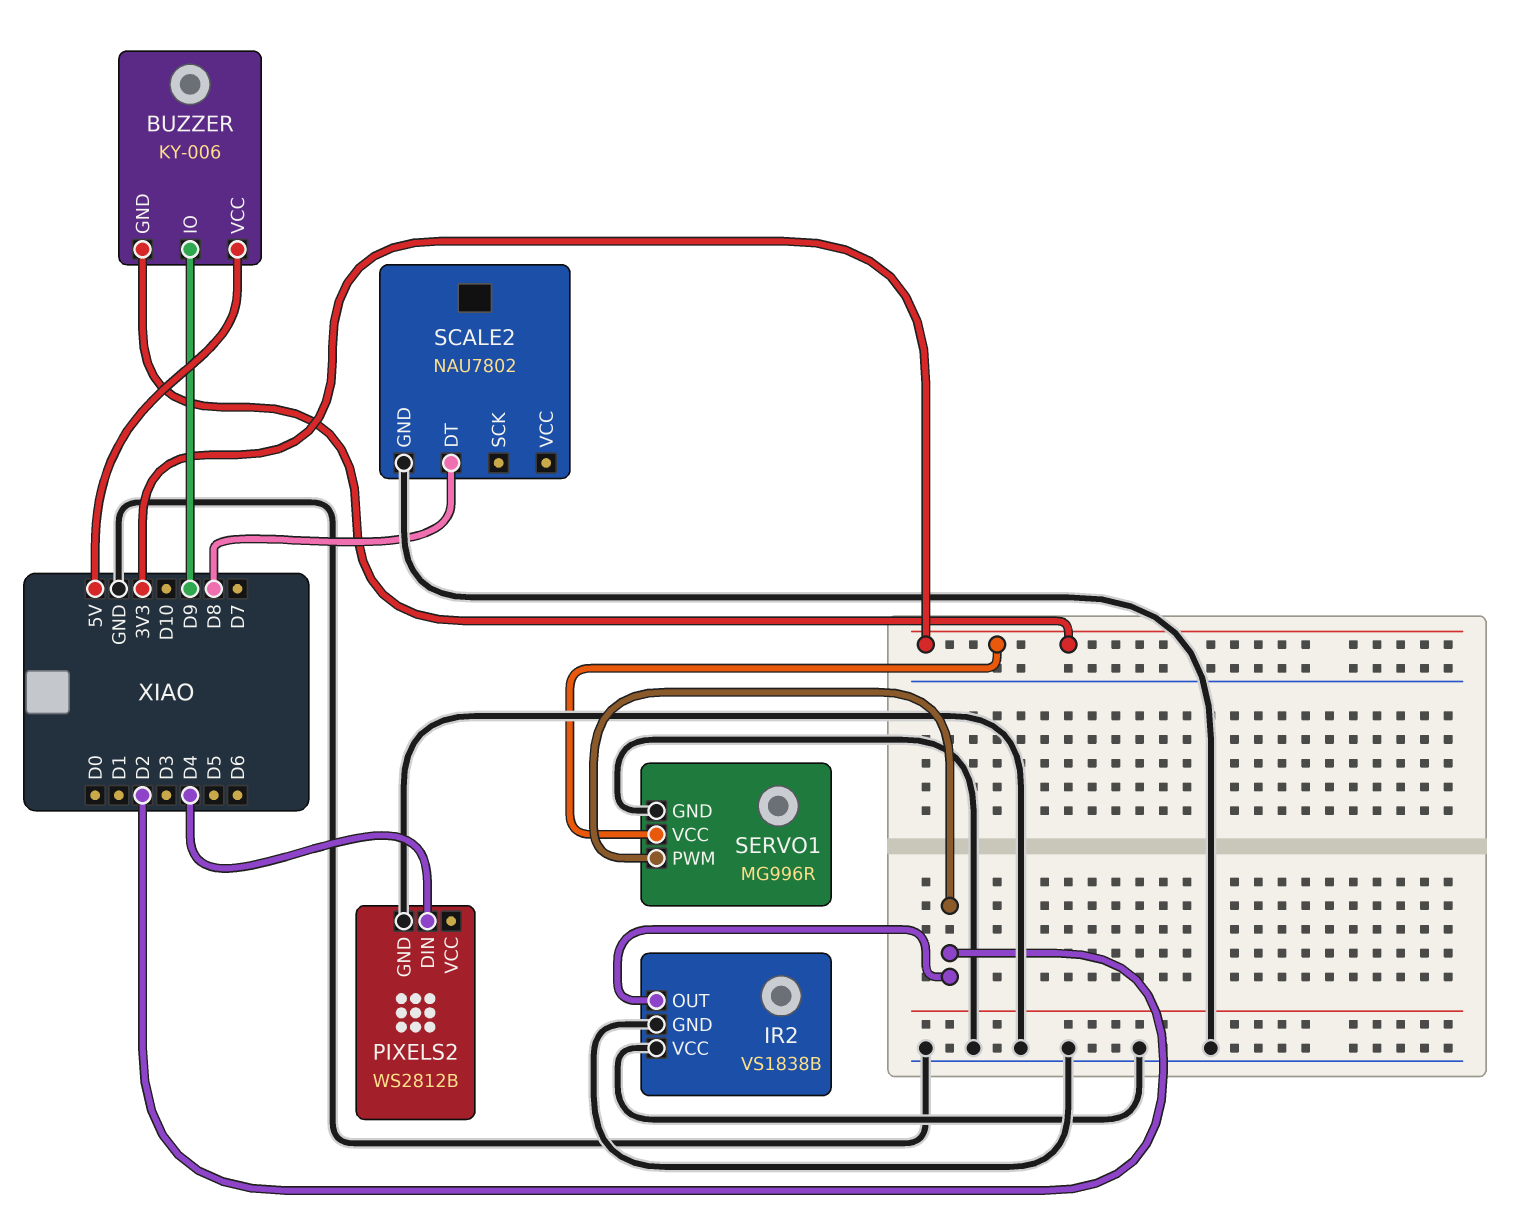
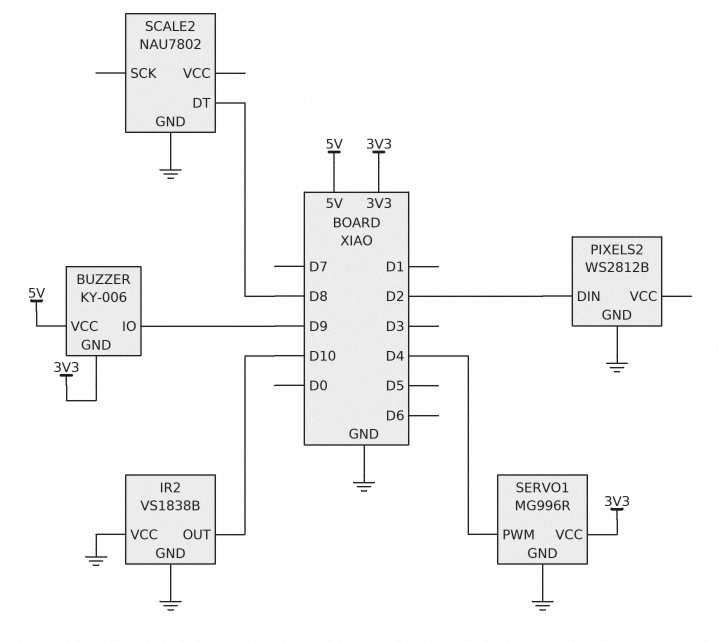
IR2 pin OUT: D2 -> D10
PIXELS2 pin DIN: D4 -> D2
SERVO1 pin PWM: D2 -> D4

